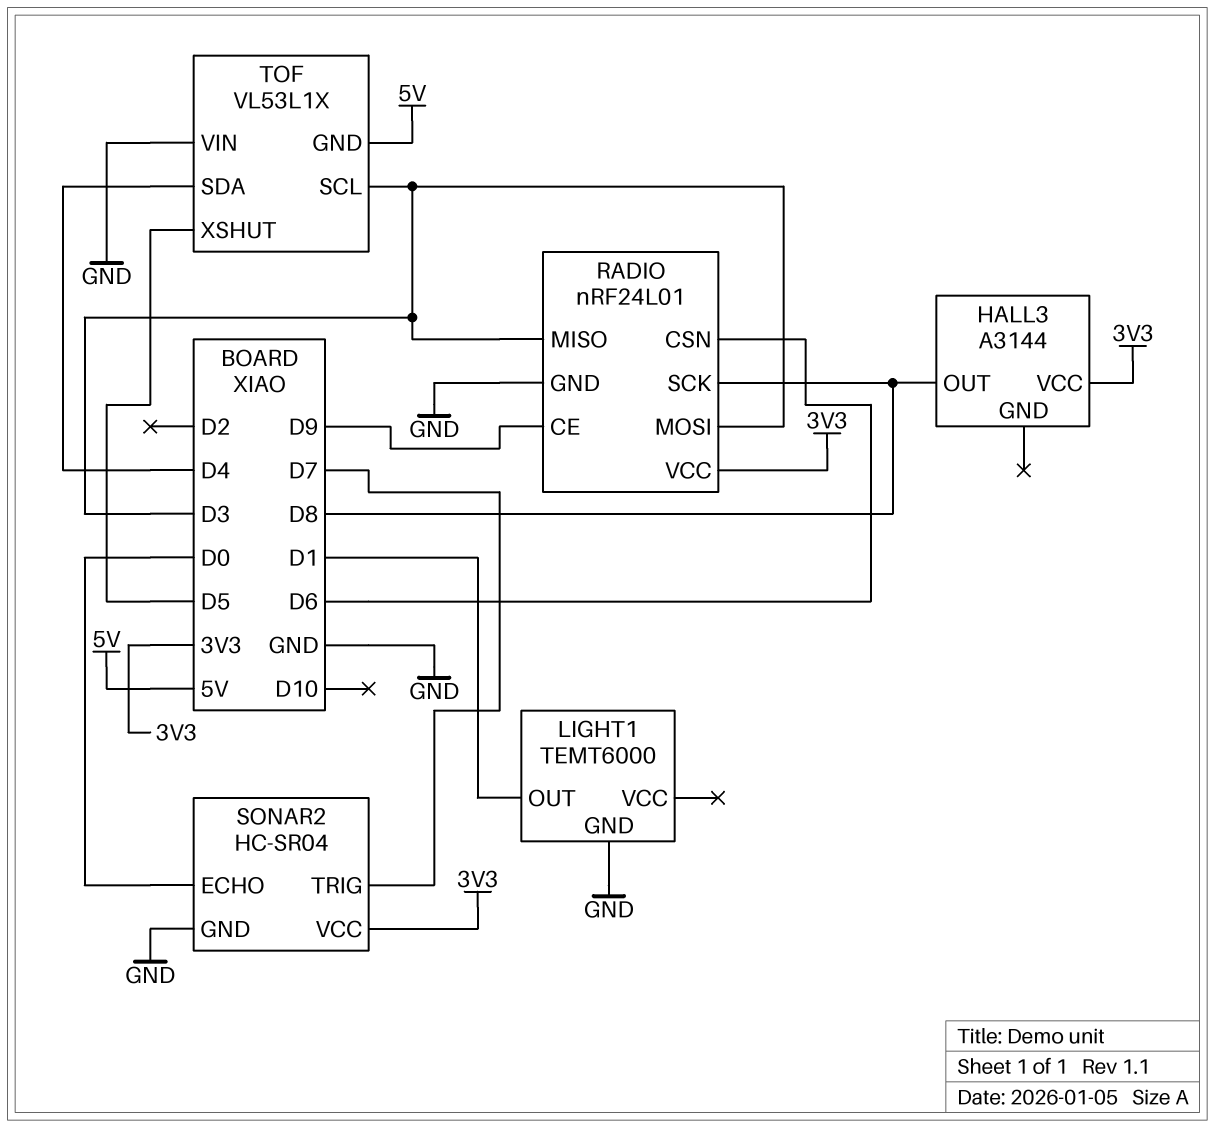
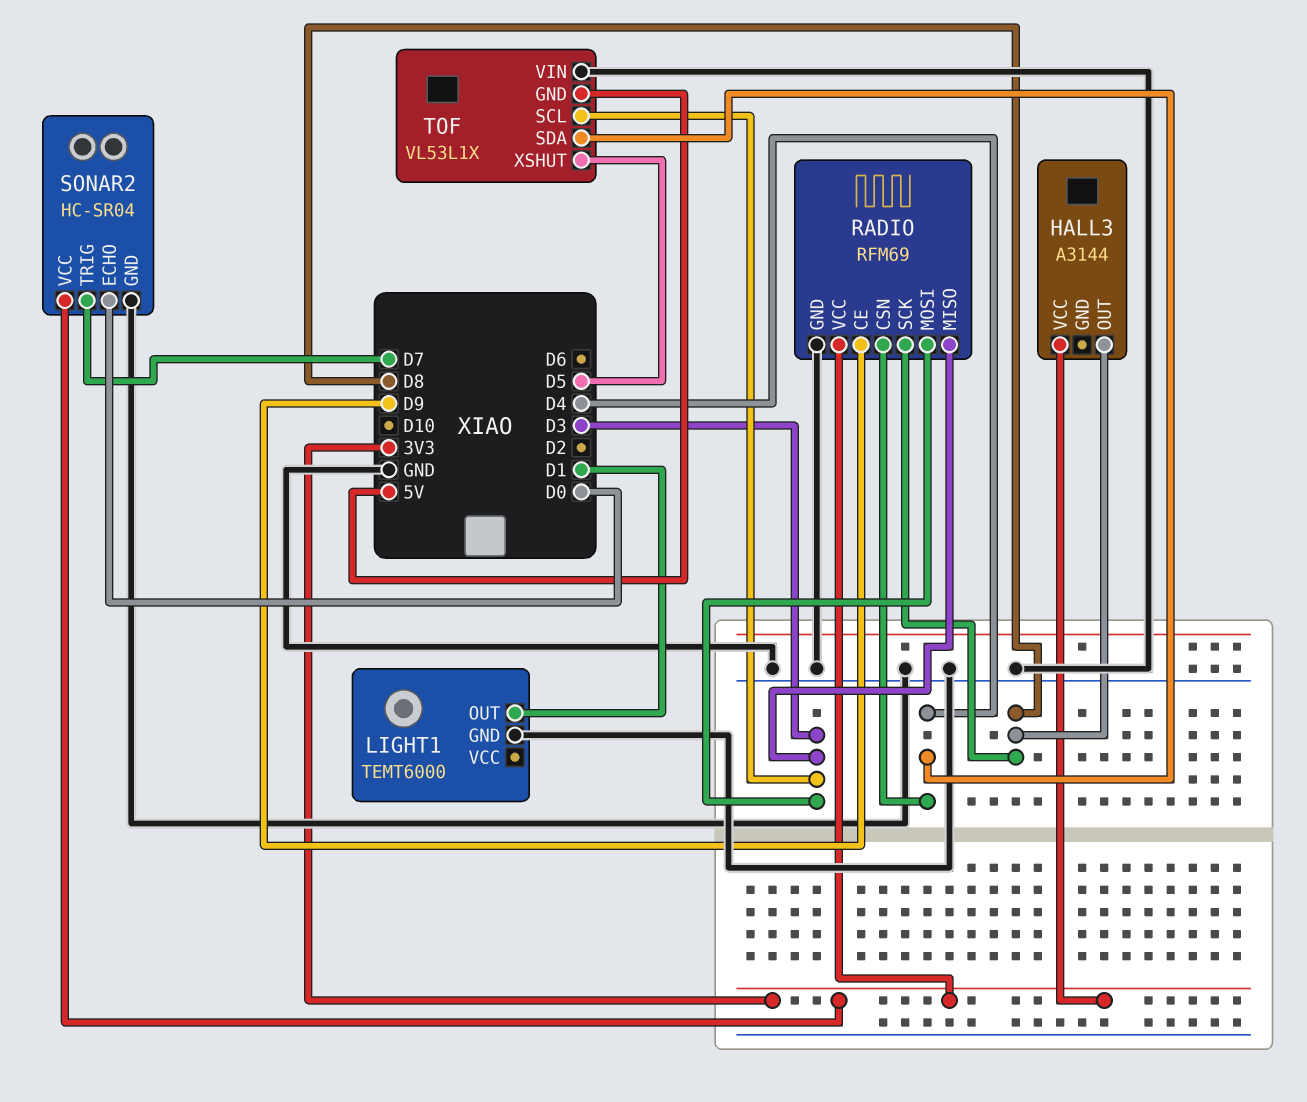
RADIO: nRF24L01 -> RFM69
RADIO pin CSN: D6 -> D4

